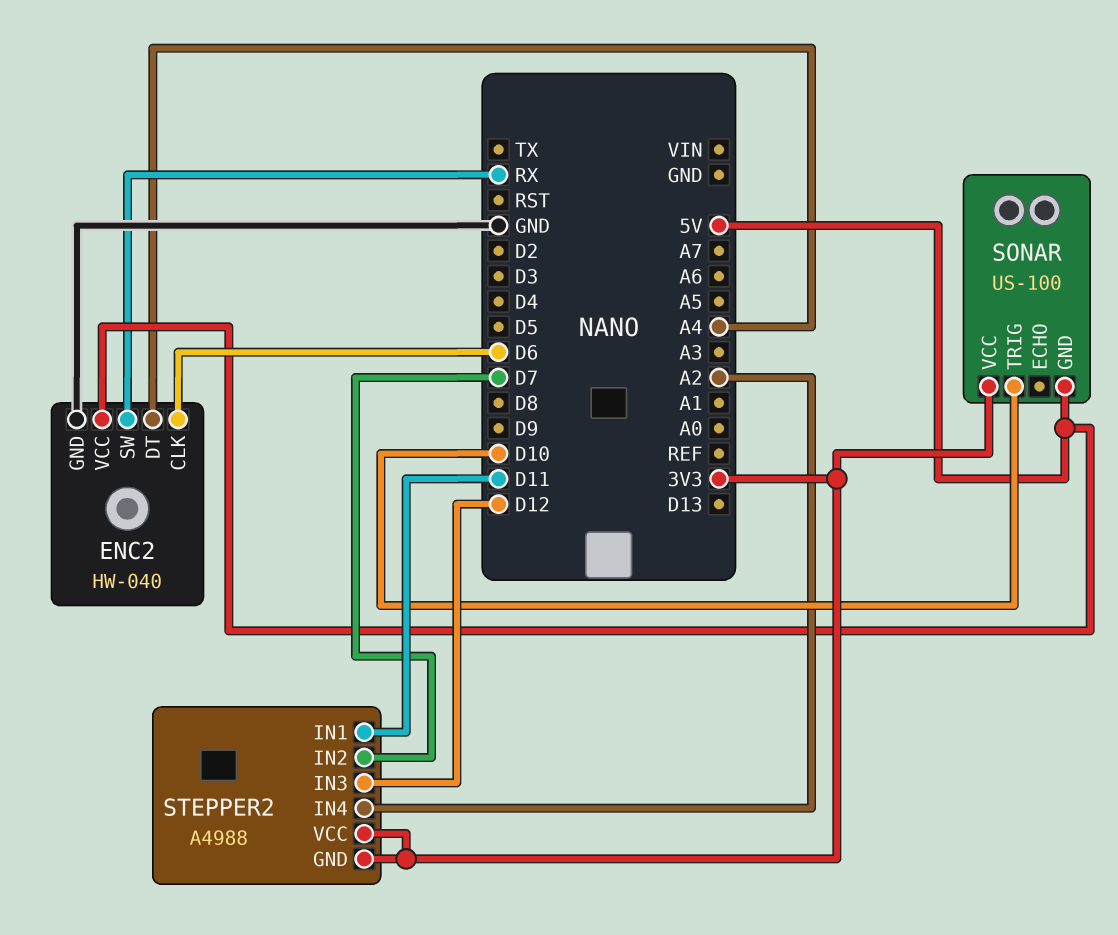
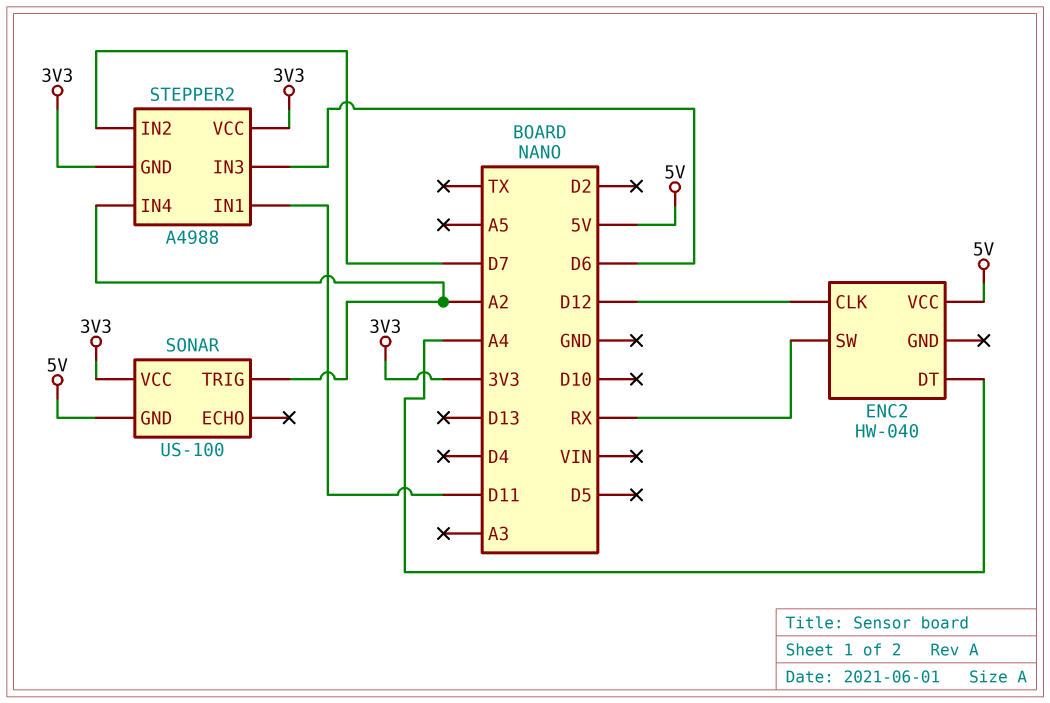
ENC2 pin CLK: D6 -> D12
ENC2 pin GND: GND -> none
SONAR pin TRIG: D10 -> A2
STEPPER2 pin IN3: D12 -> D6

